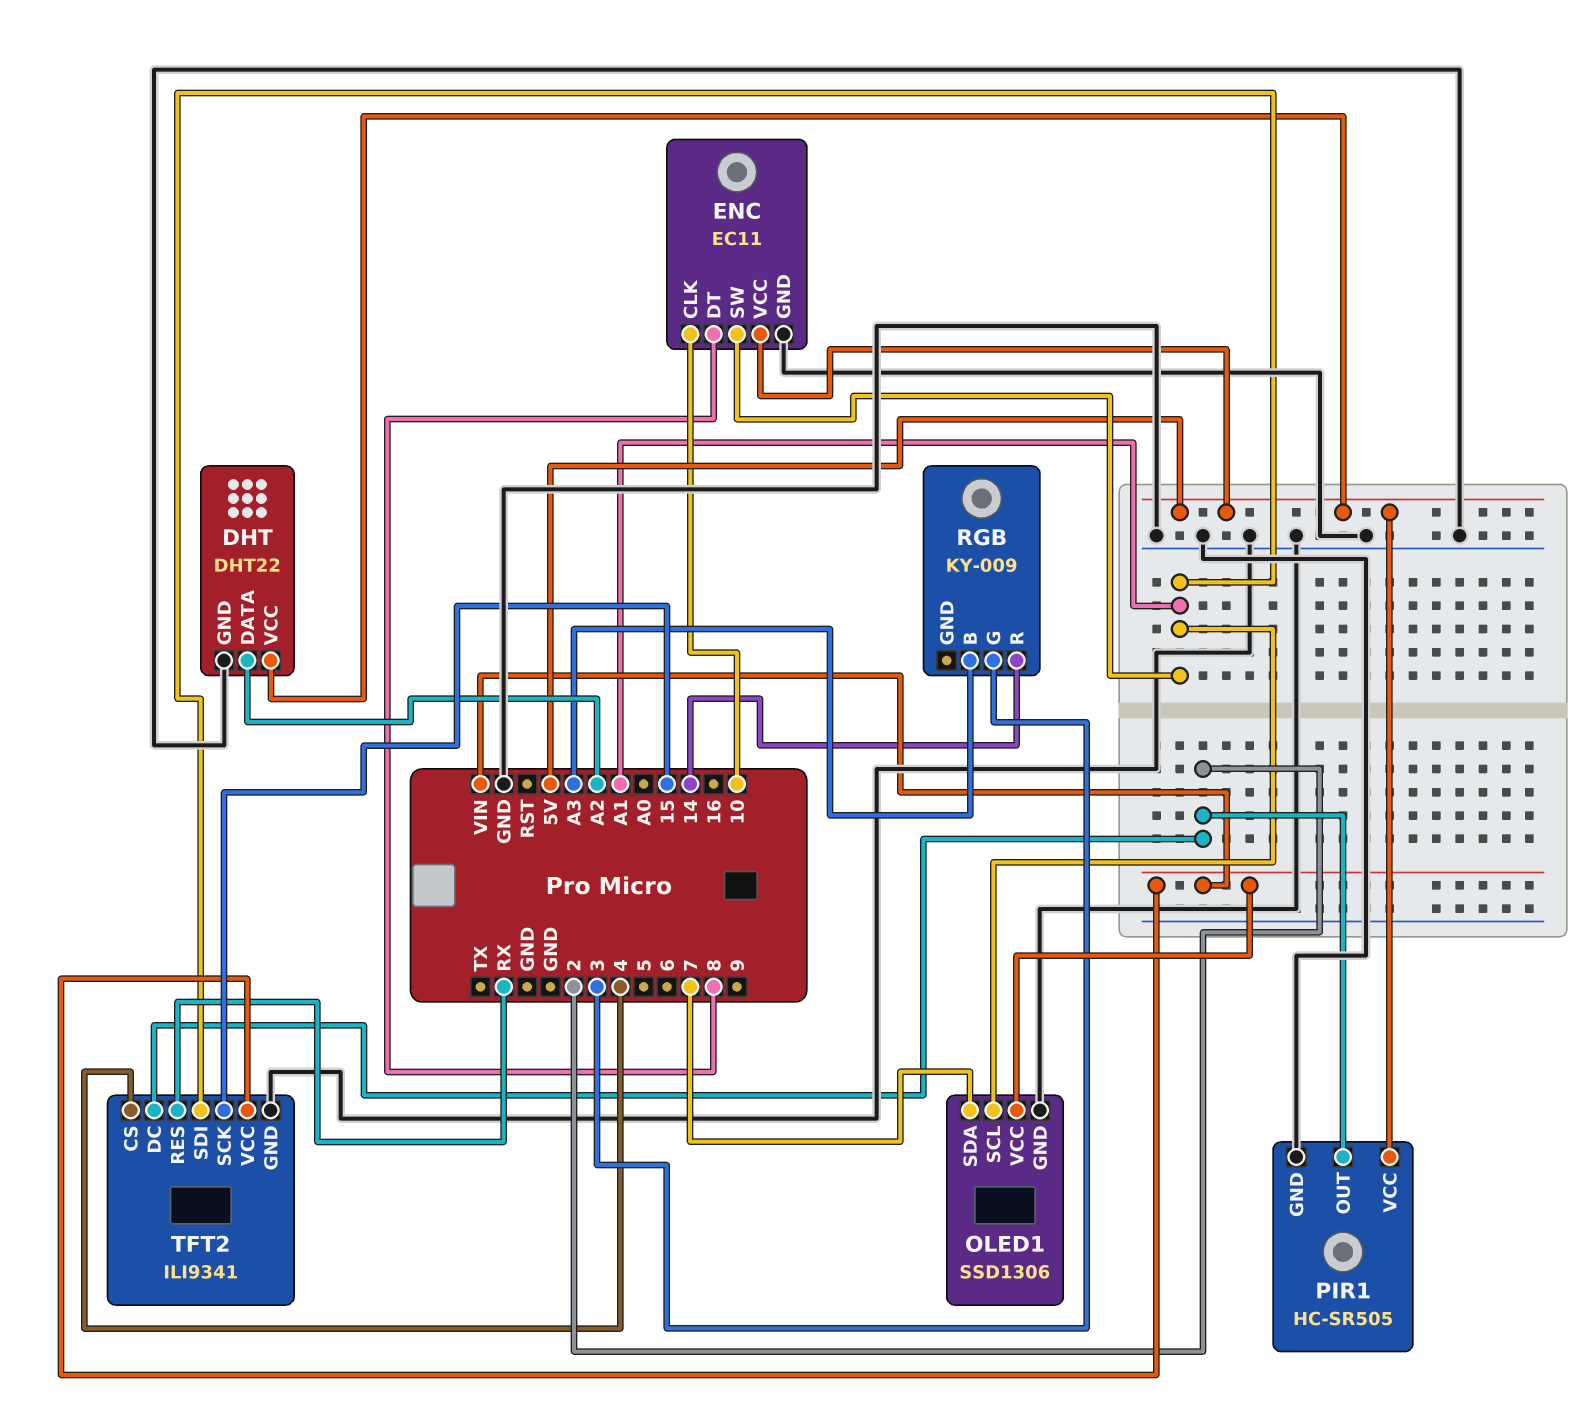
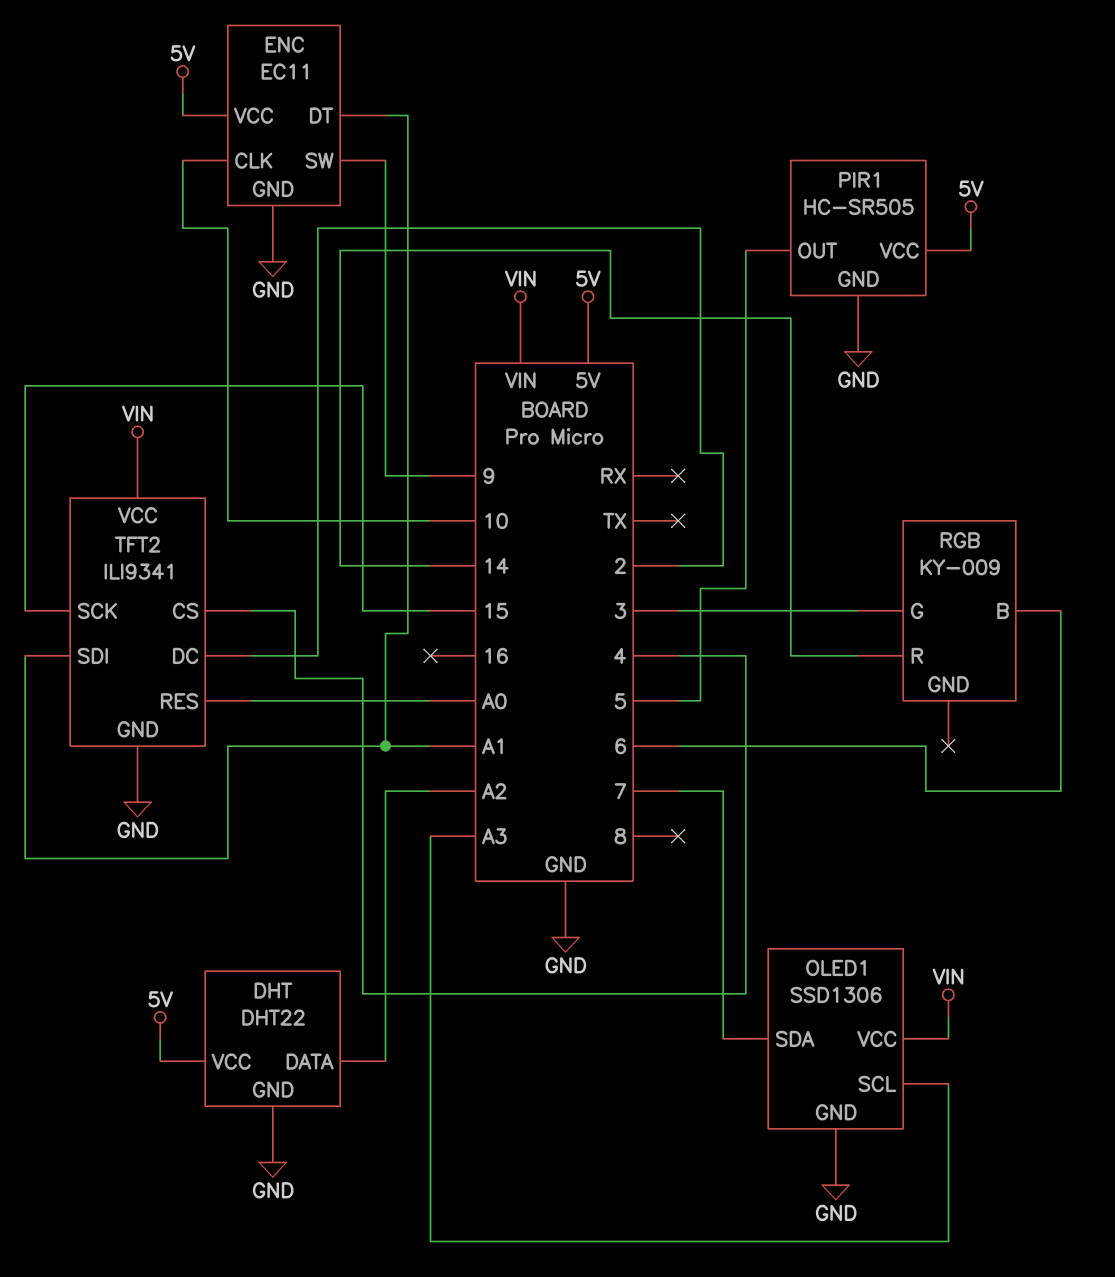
ENC pin DT: 8 -> A1
ENC pin SW: A1 -> 9
OLED1 pin SCL: A1 -> A3
PIR1 pin OUT: 2 -> 5
RGB pin B: A3 -> 6
TFT2 pin RES: RX -> A0

